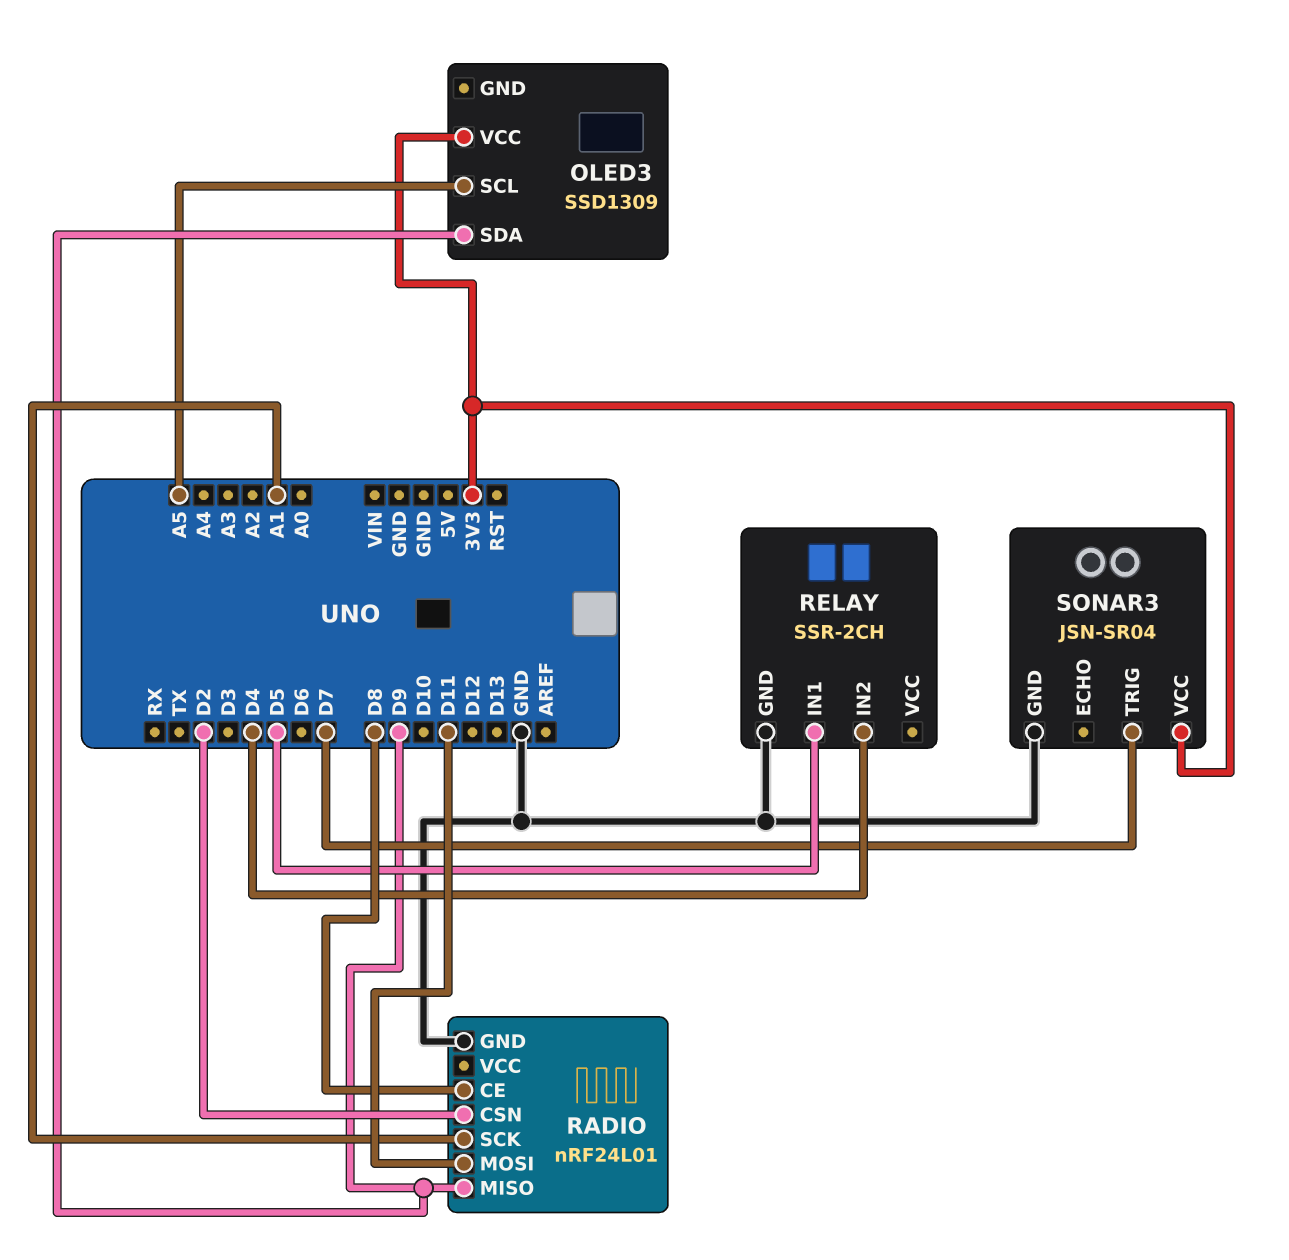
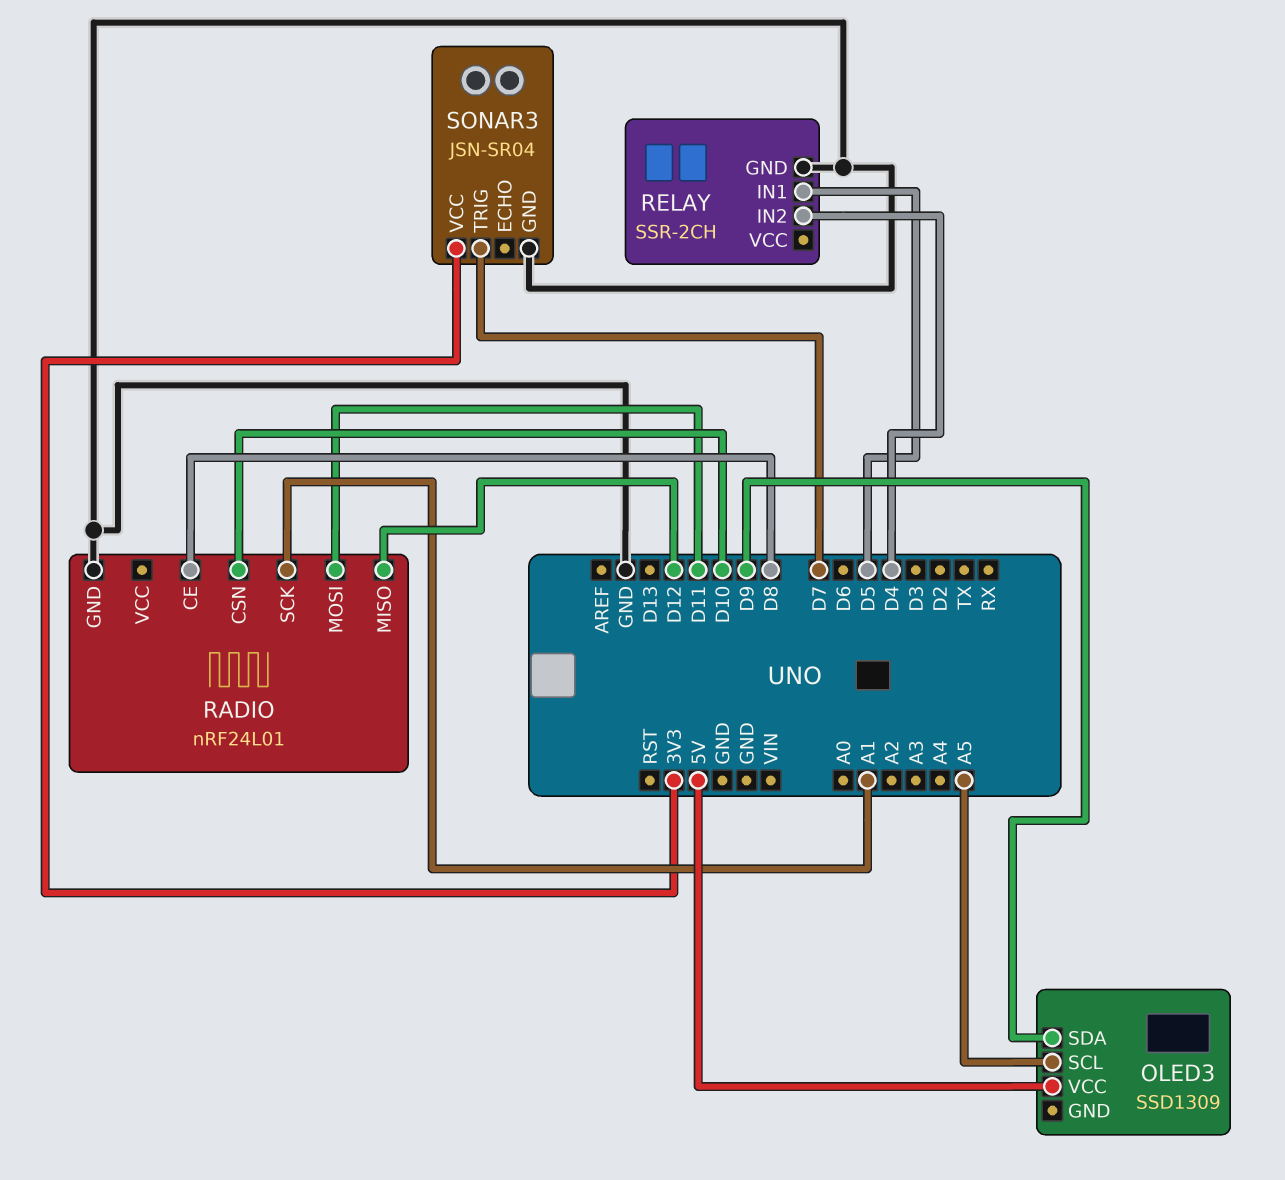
OLED3 pin VCC: 3V3 -> 5V
RADIO pin CSN: D2 -> D10
RADIO pin MISO: D9 -> D12

